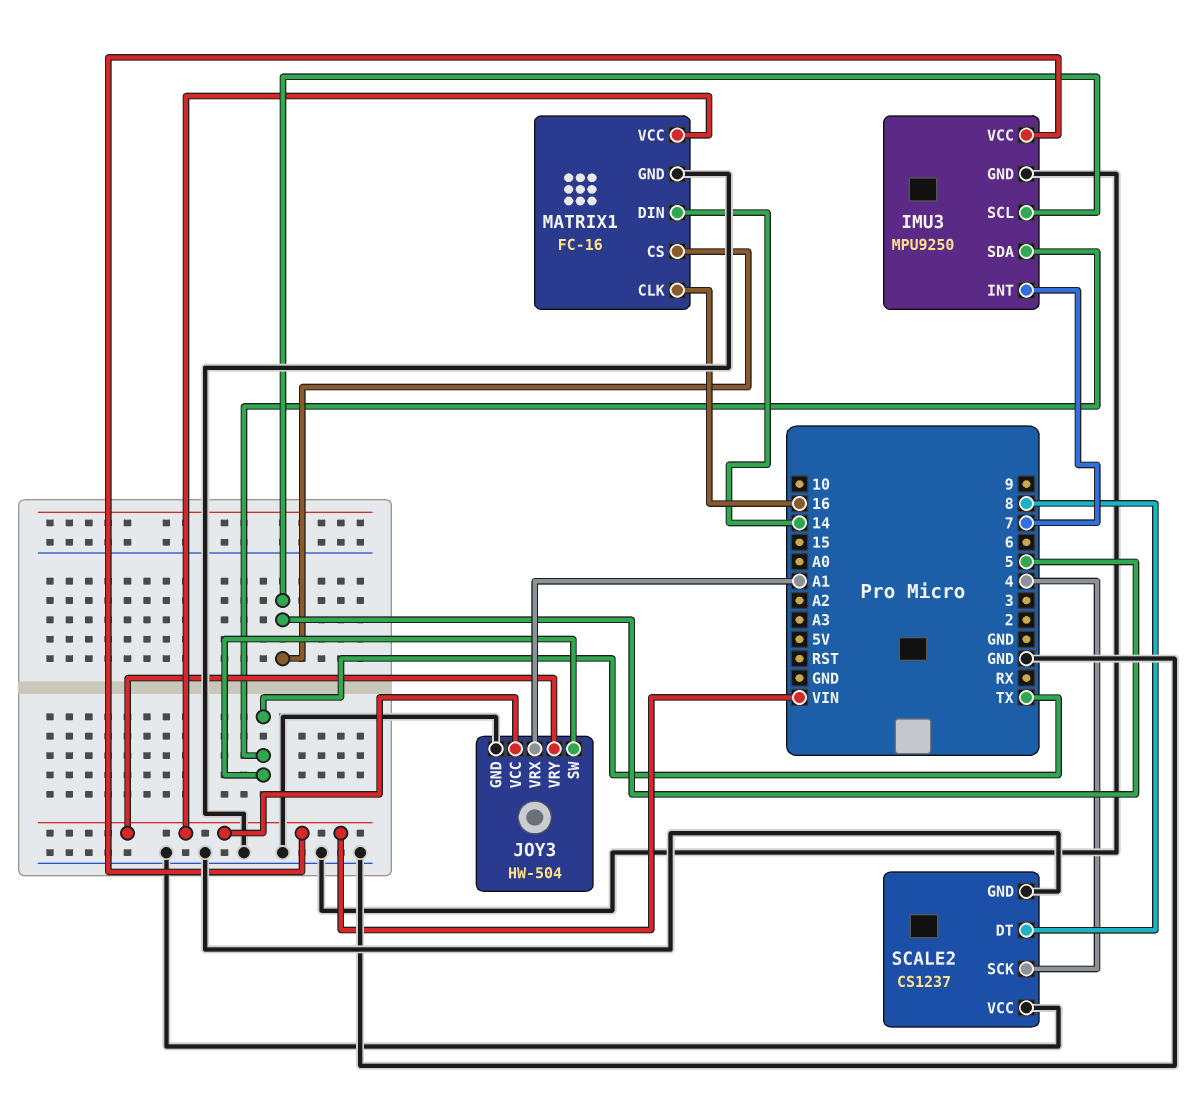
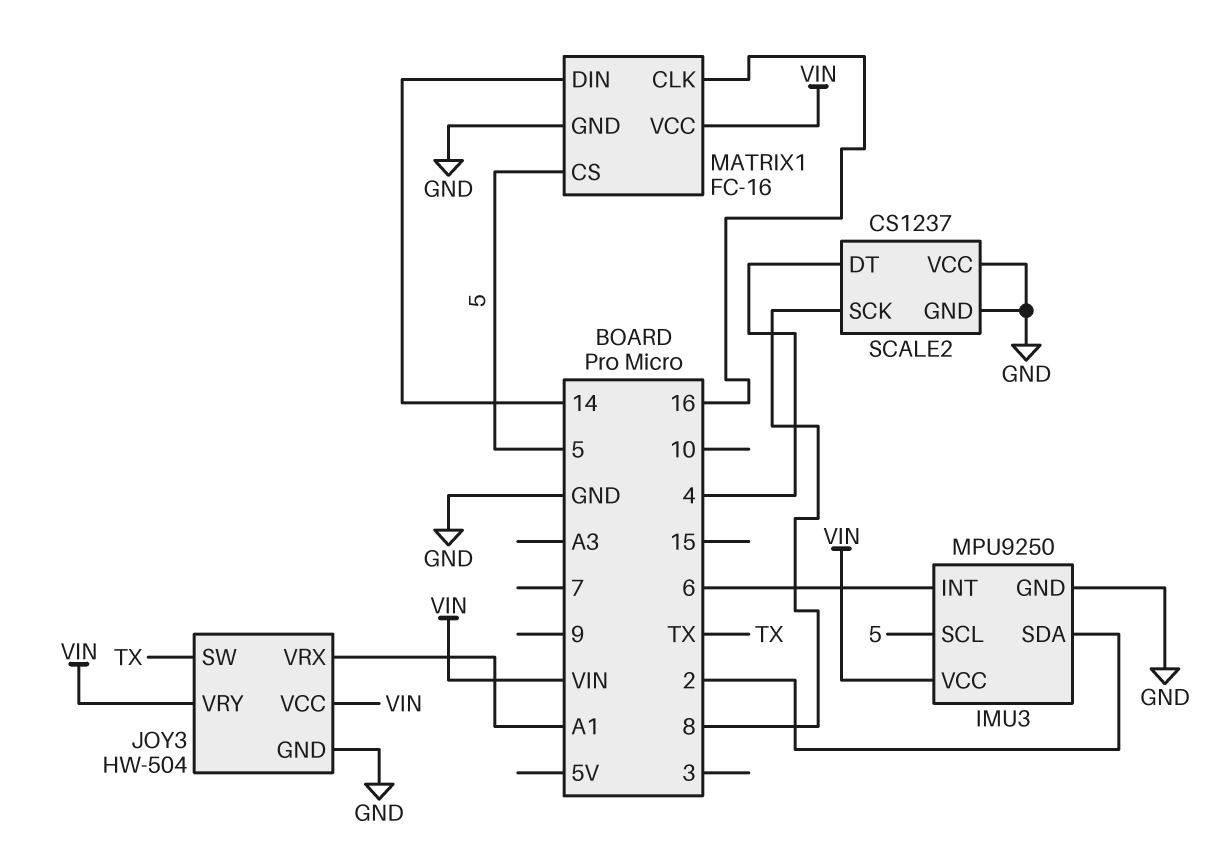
IMU3 pin INT: 7 -> 6
IMU3 pin SDA: TX -> 2
SCALE2 pin DT: 8 -> 4
SCALE2 pin SCK: 4 -> 8

